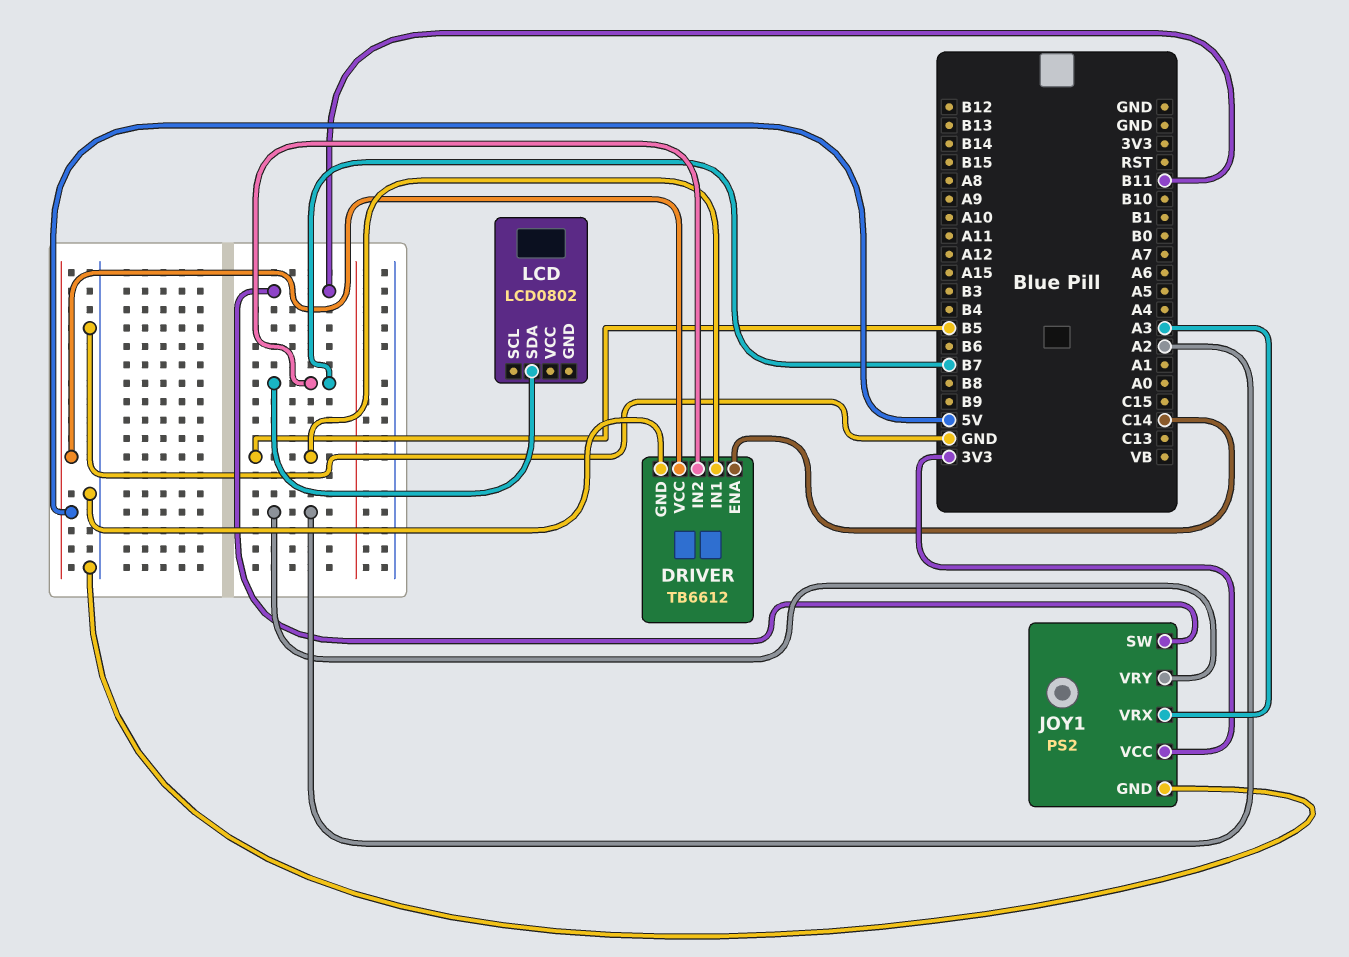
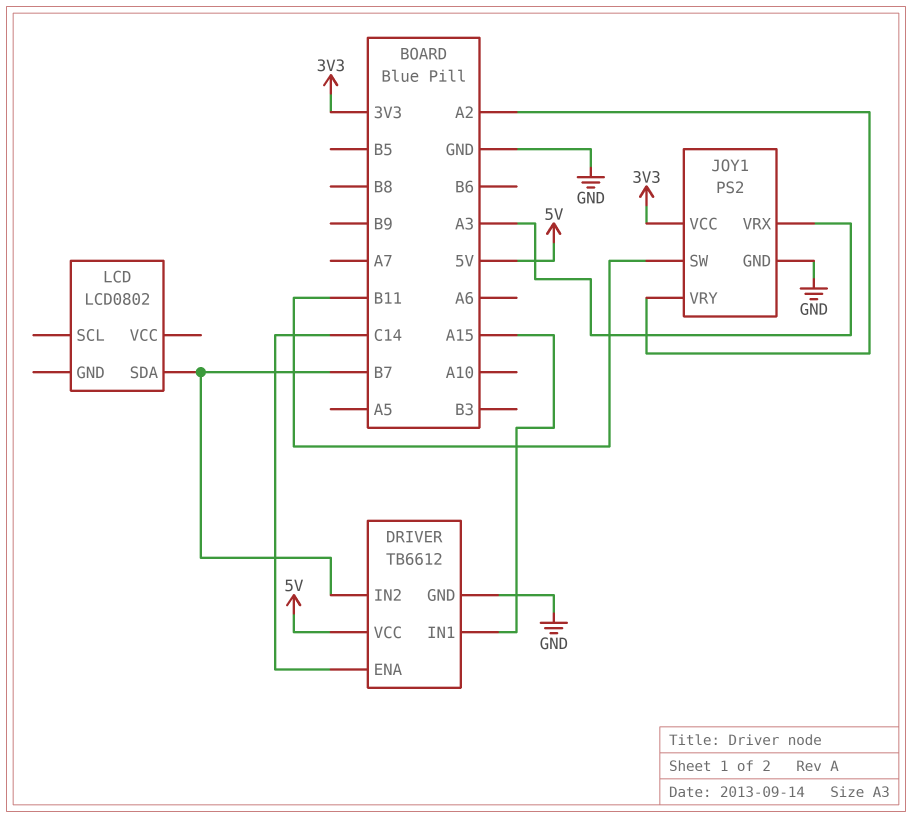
DRIVER pin IN1: B5 -> A15

